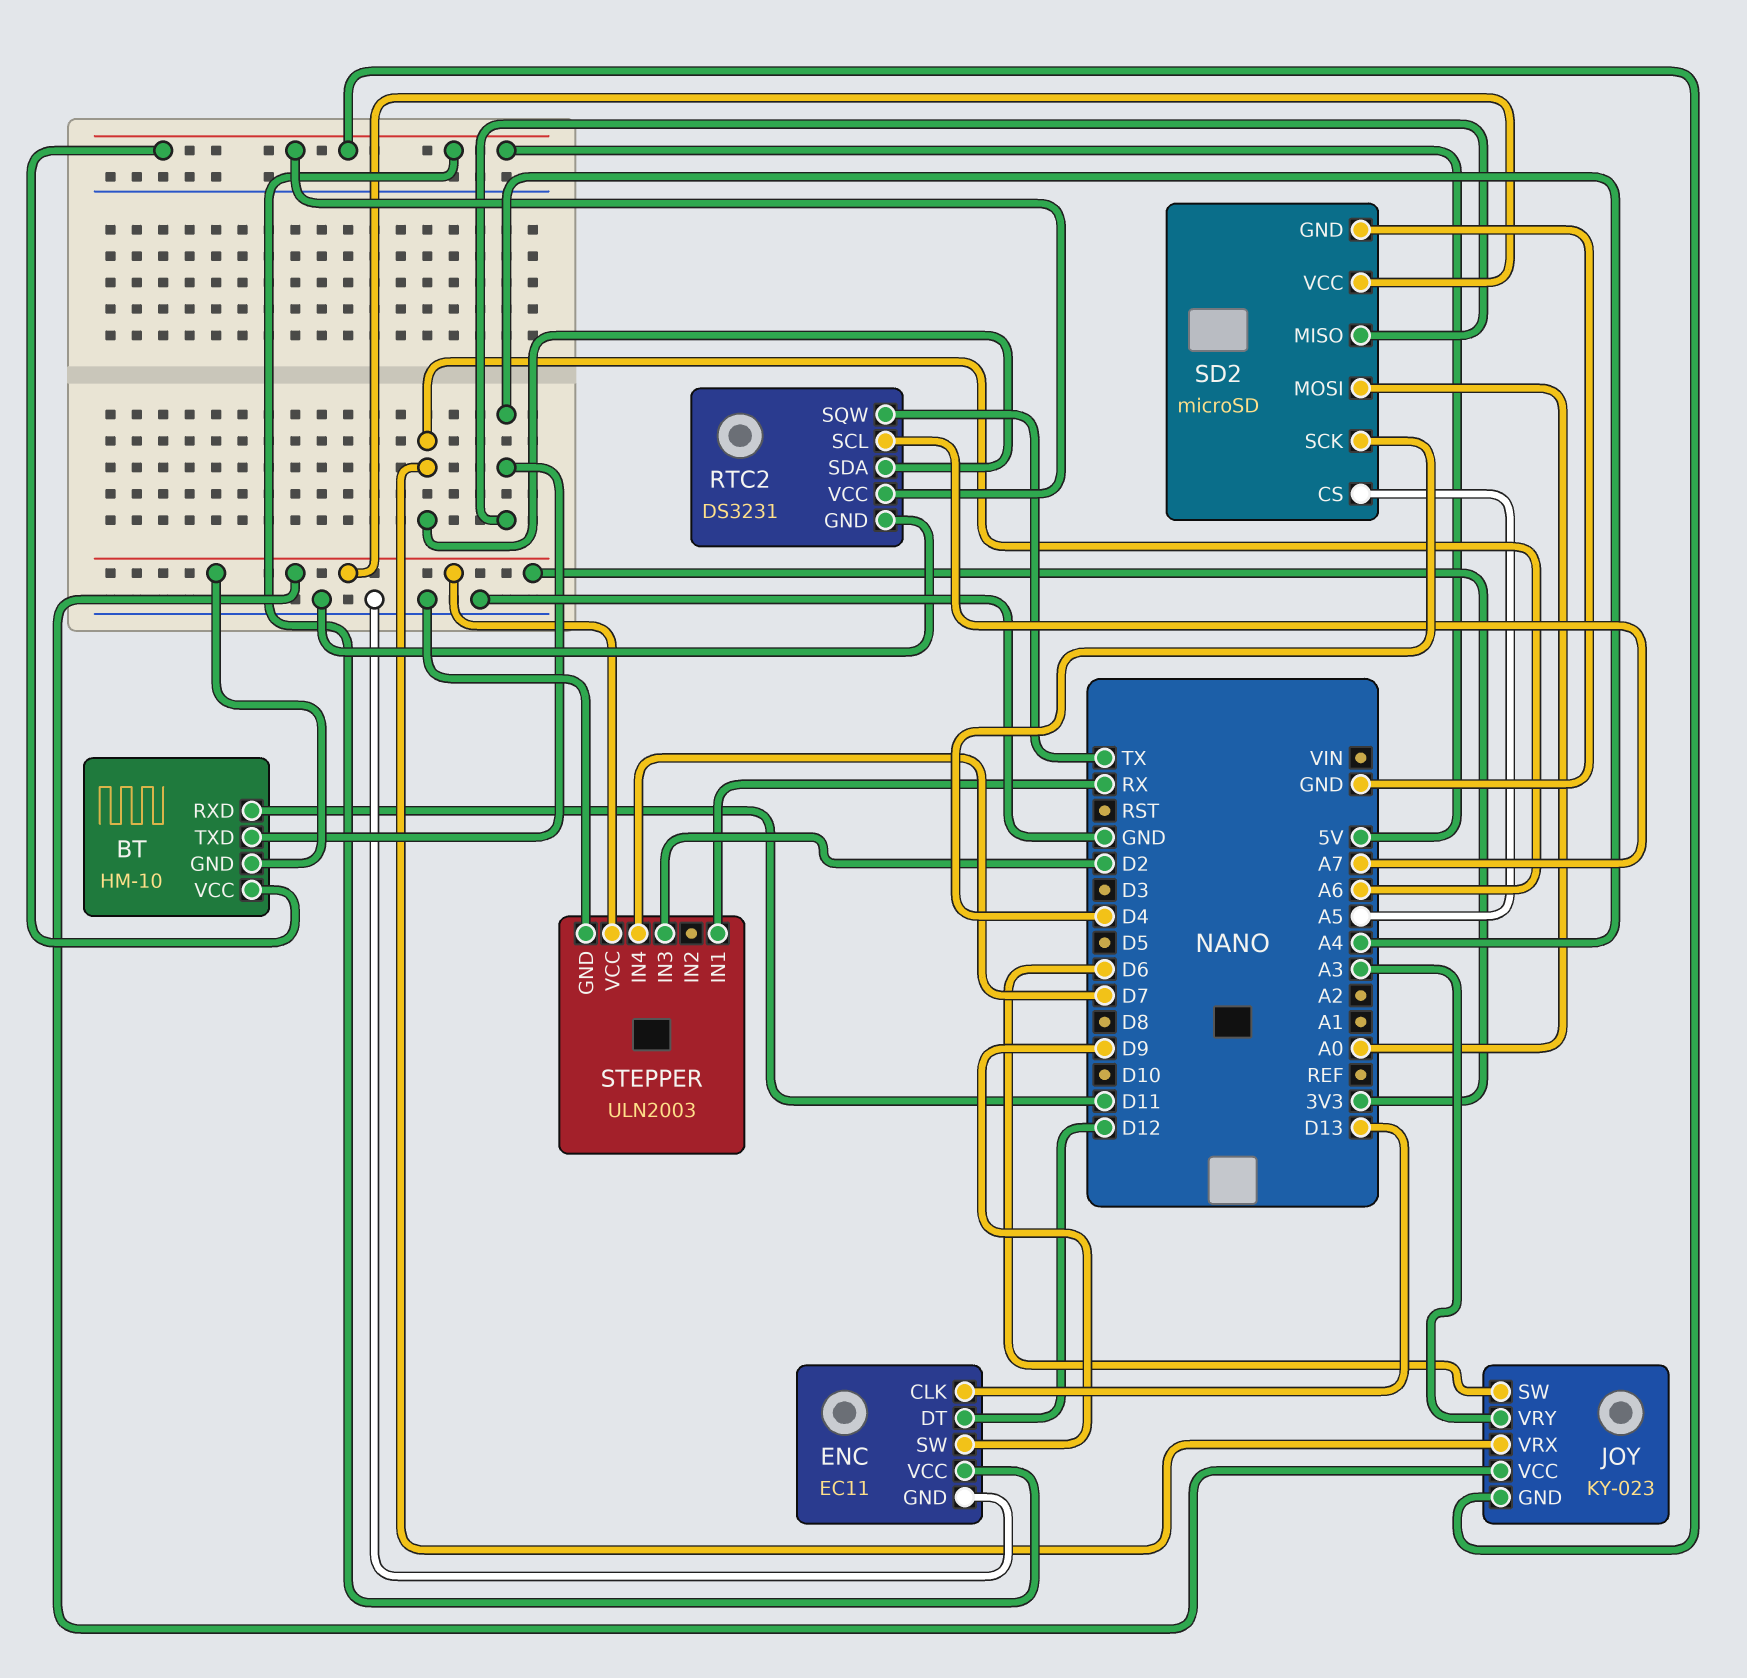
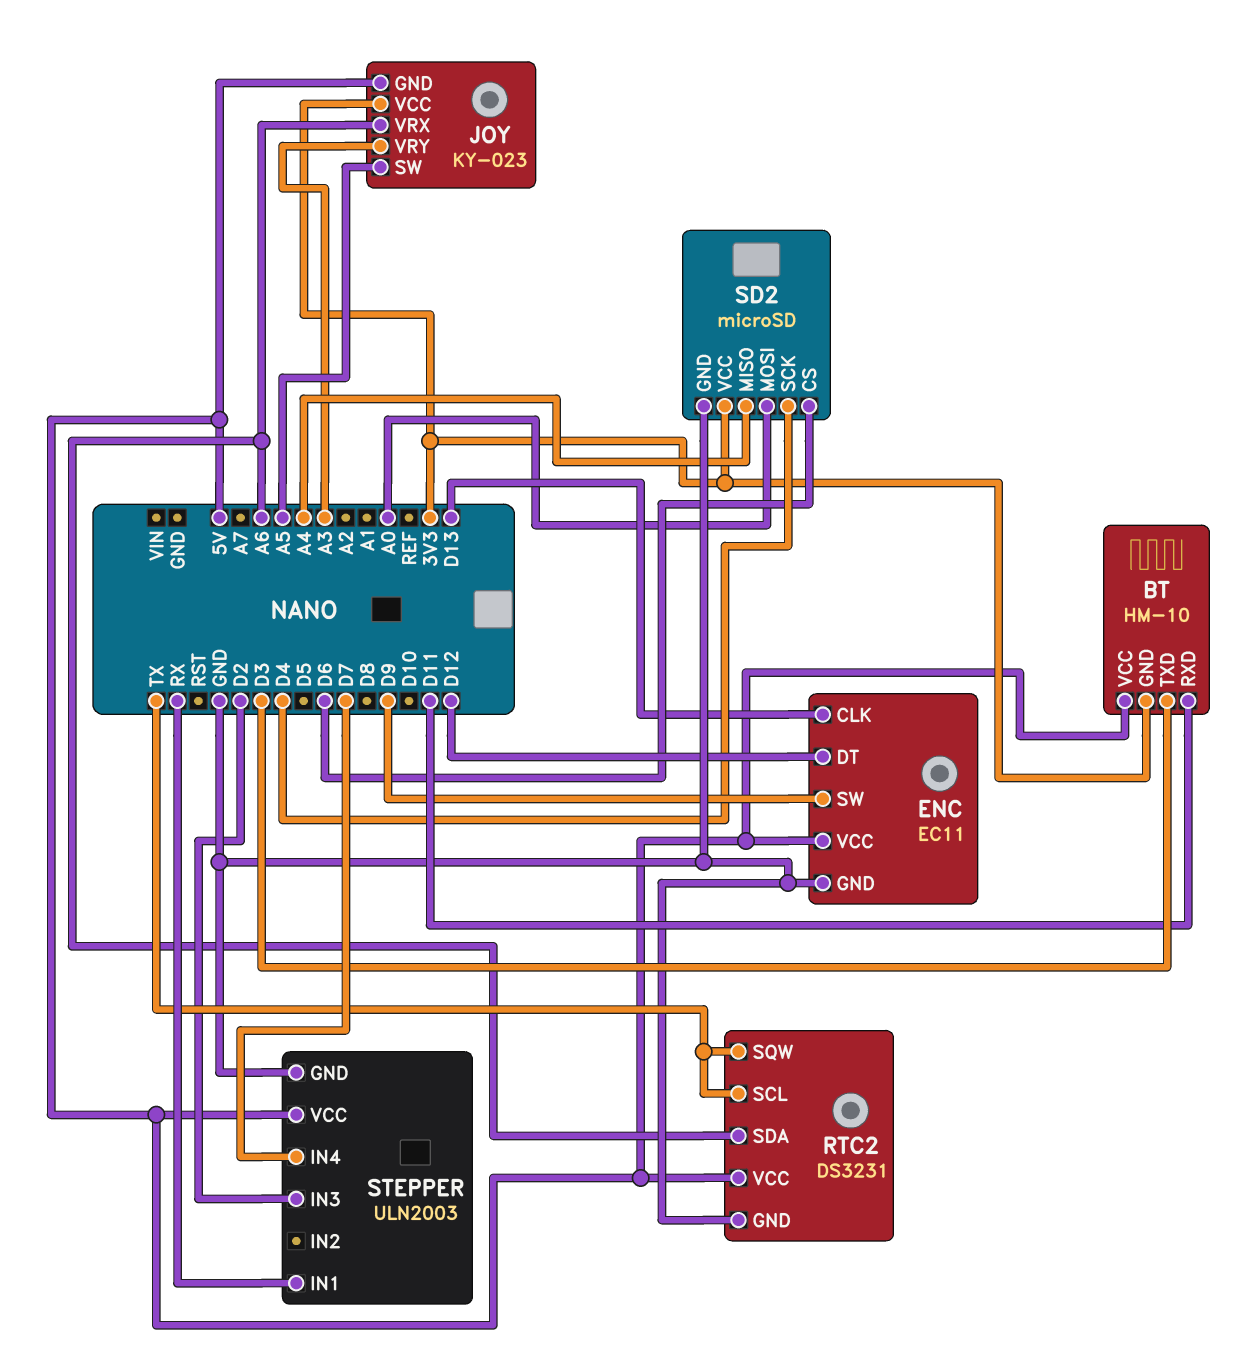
BT pin TXD: A4 -> D3
JOY pin SW: D6 -> A5
RTC2 pin SCL: A7 -> TX
SD2 pin CS: A5 -> D6
STEPPER pin VCC: 3V3 -> 5V

